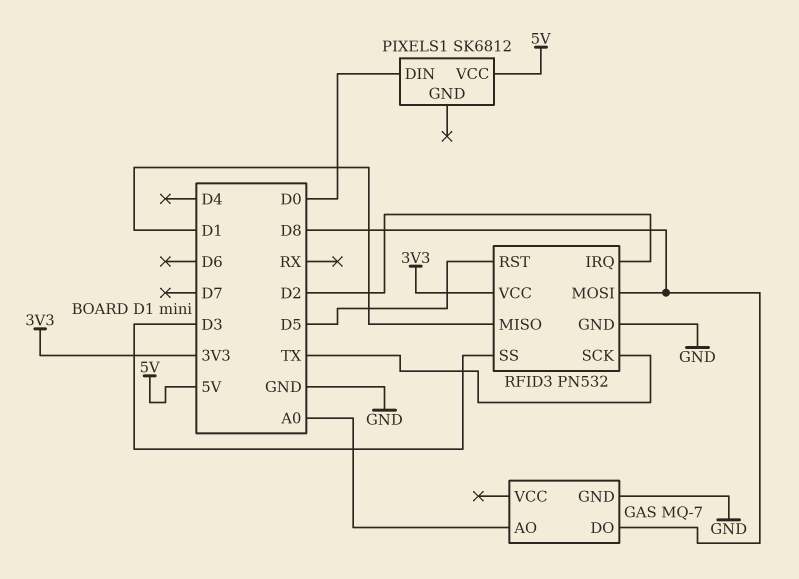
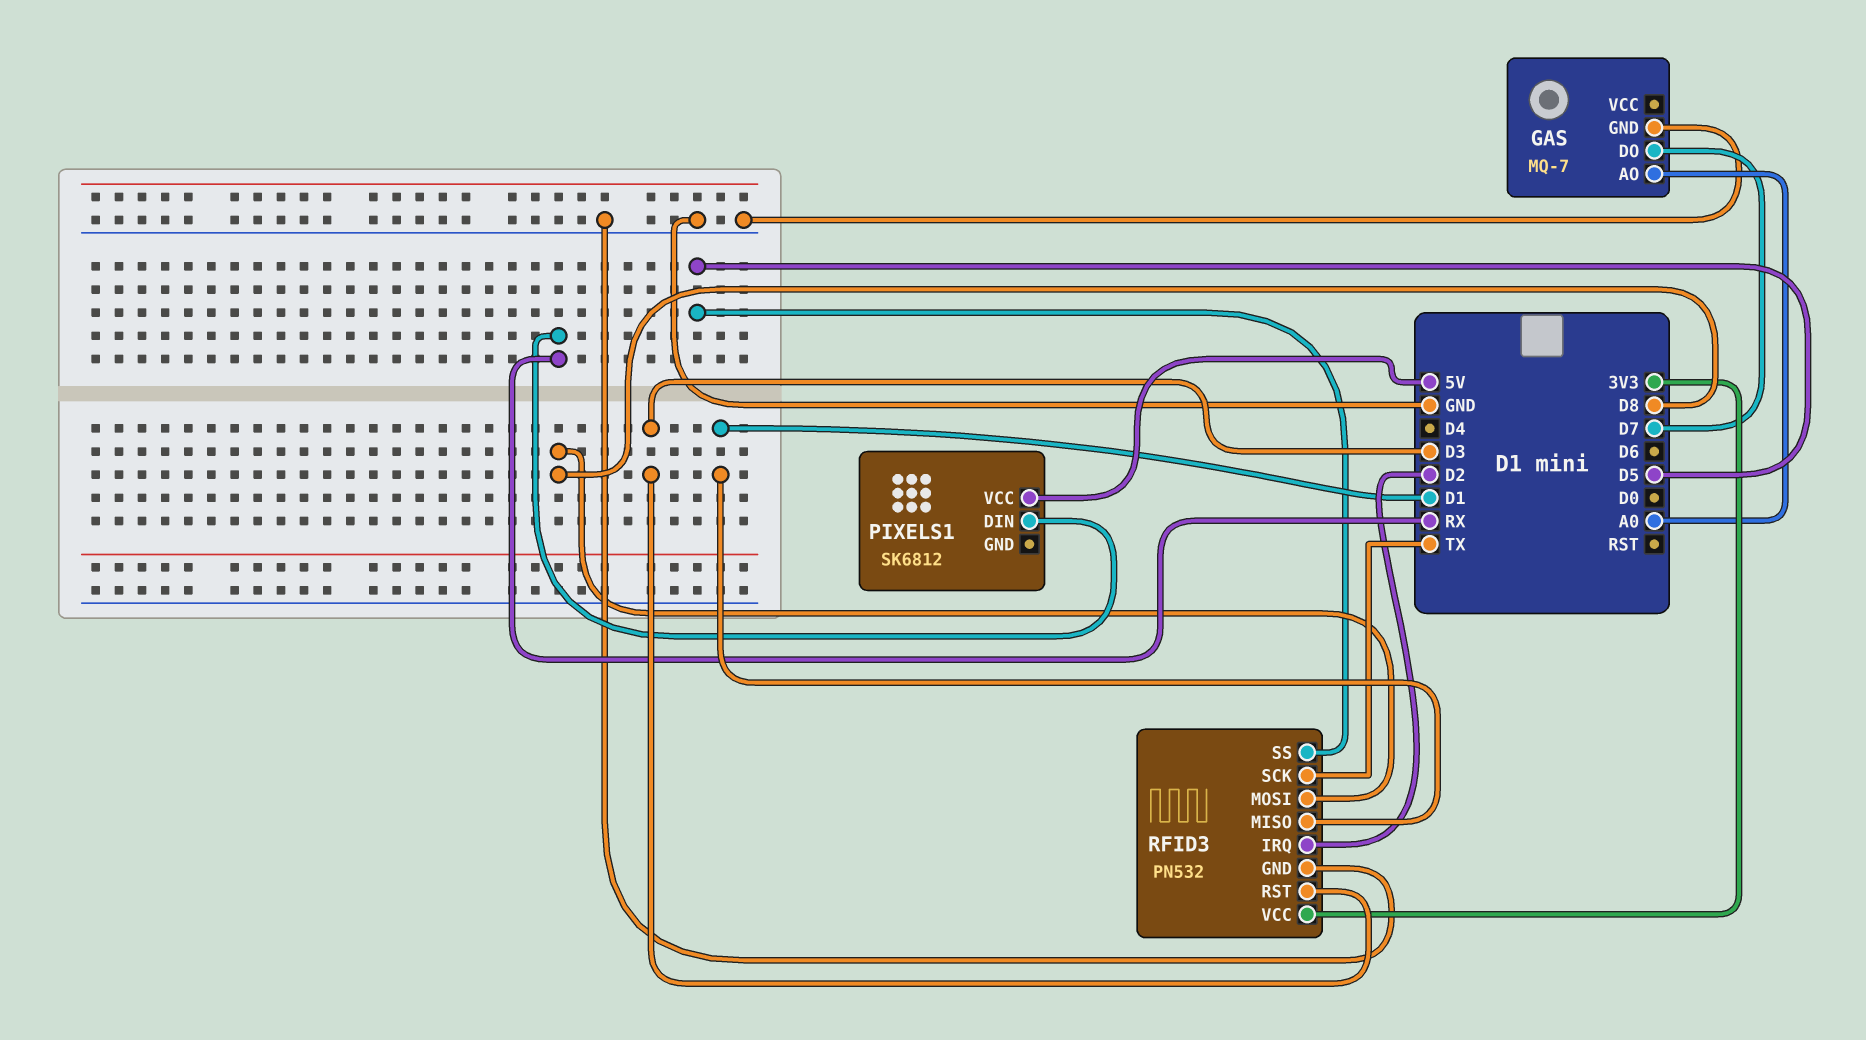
GAS pin DO: D8 -> D7
PIXELS1 pin DIN: D0 -> RX
RFID3 pin RST: D5 -> D3
RFID3 pin SS: D3 -> D5

